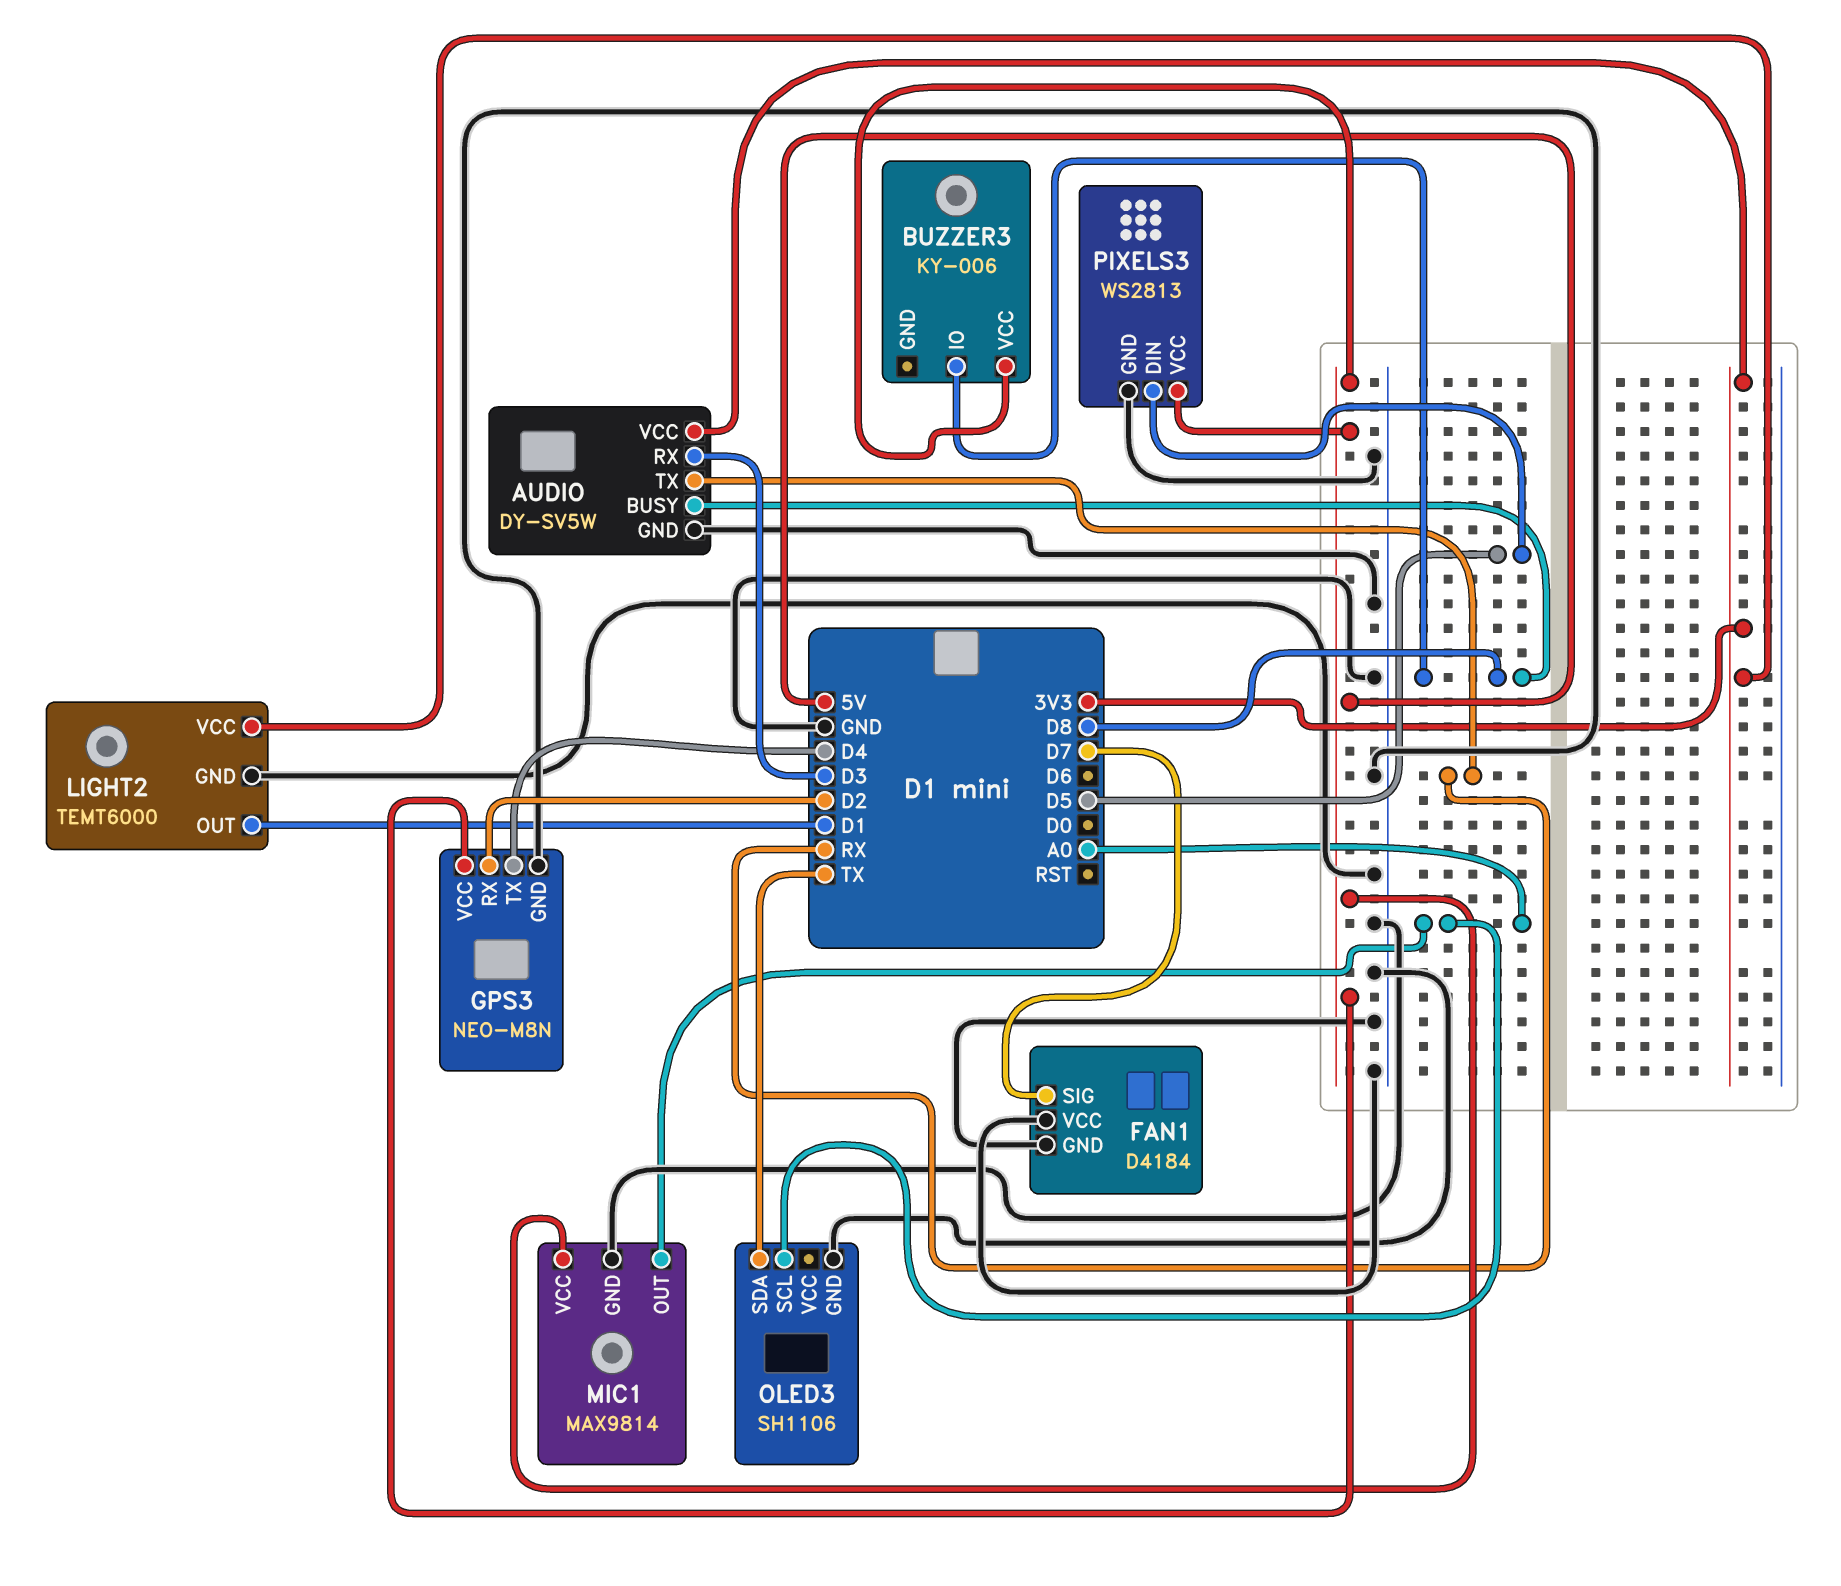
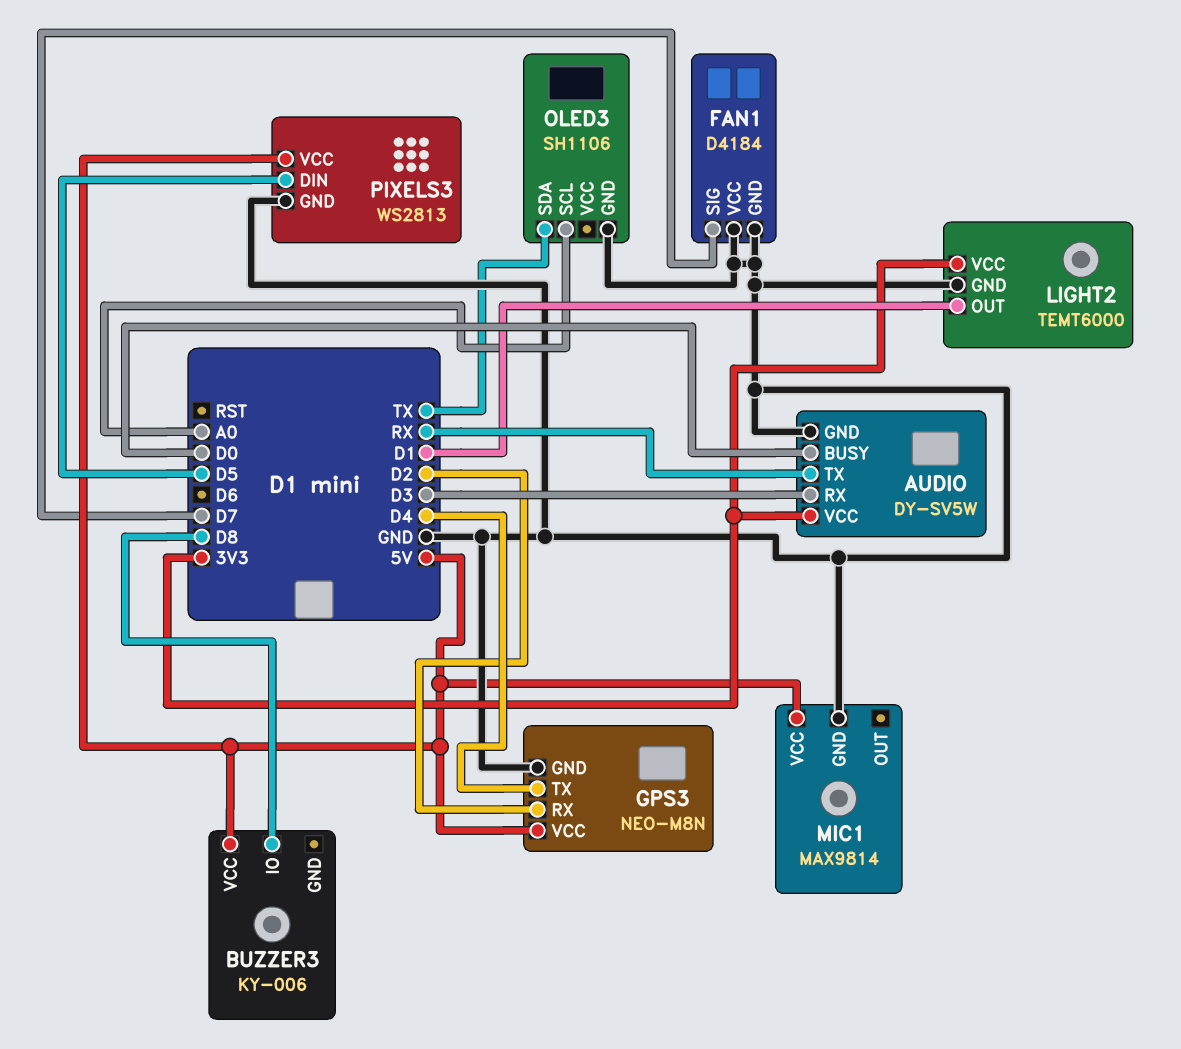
AUDIO pin BUSY: D8 -> D0
MIC1 pin OUT: A0 -> none

